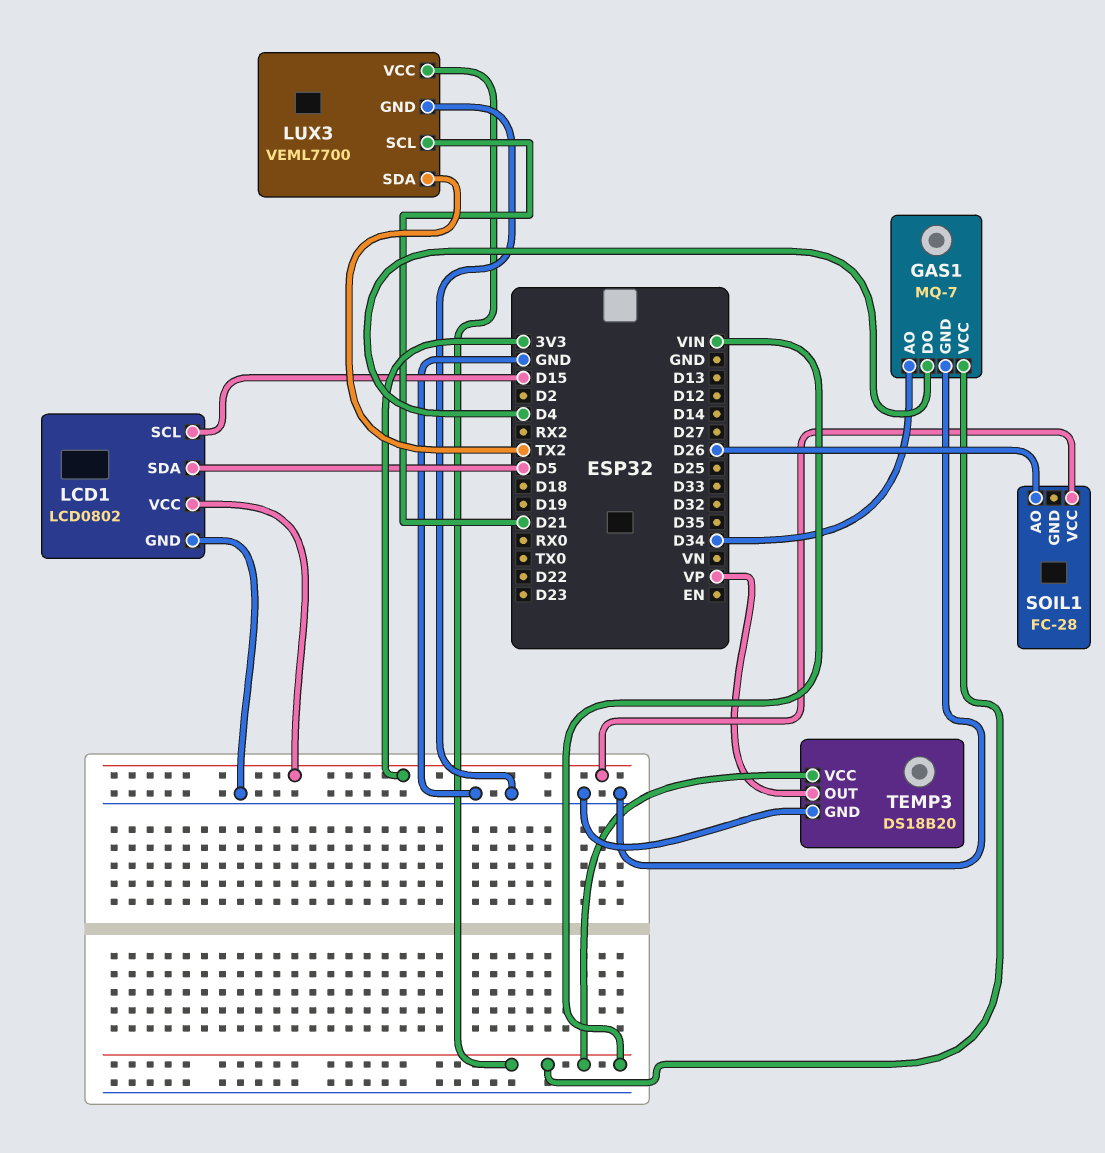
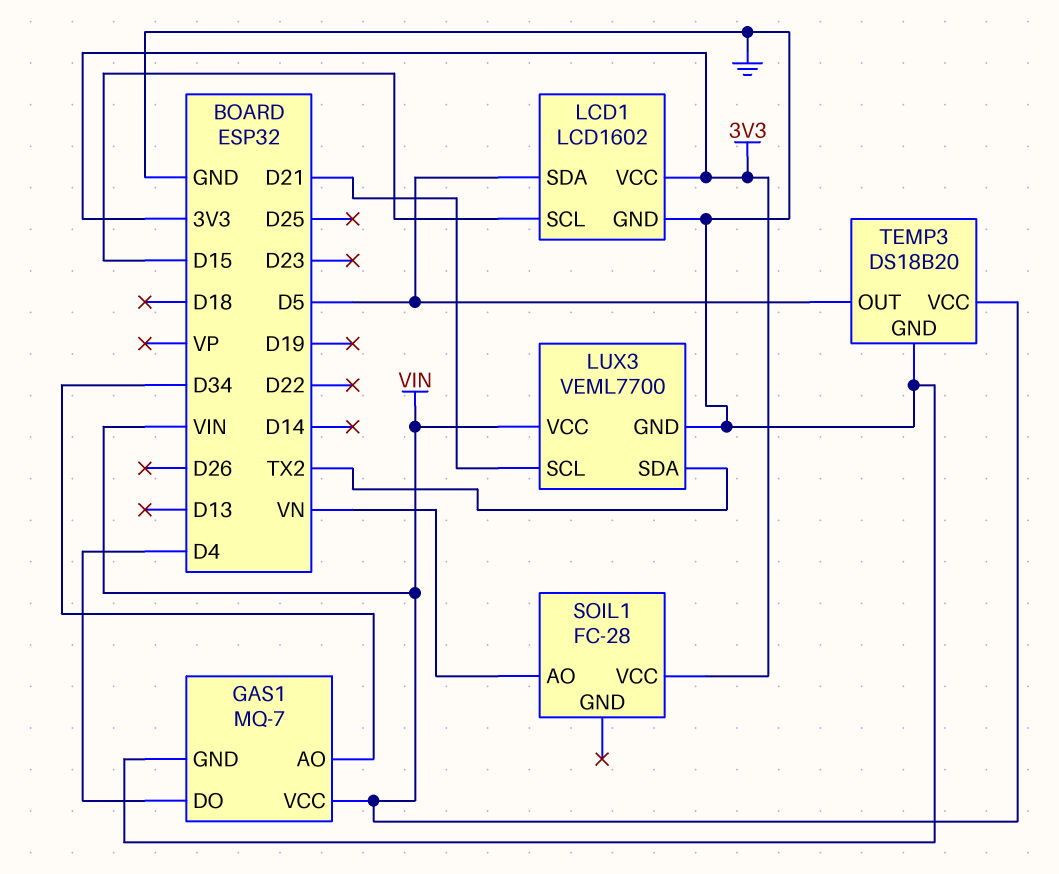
LCD1: LCD0802 -> LCD1602
SOIL1 pin AO: D26 -> VN
TEMP3 pin OUT: VP -> D5

